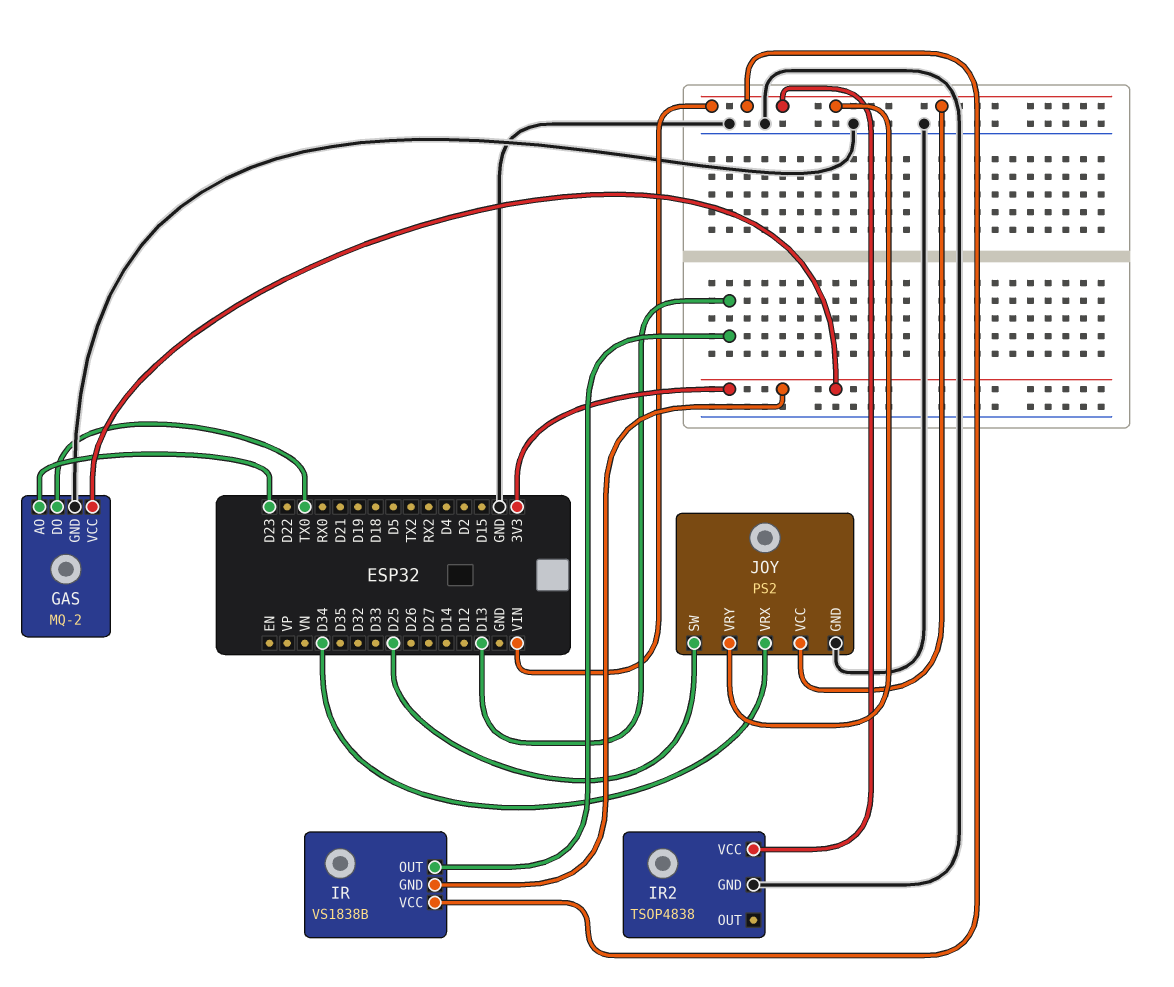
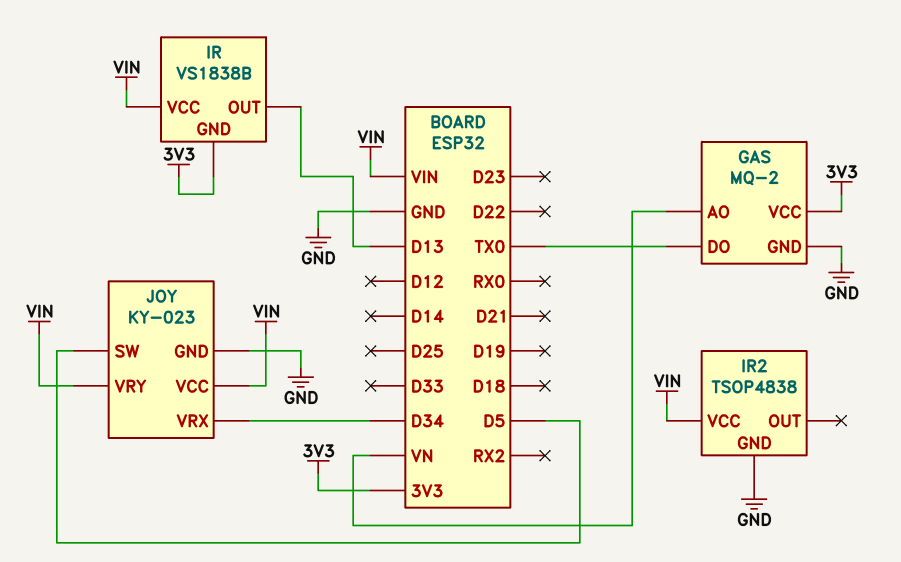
GAS pin AO: D23 -> VN
JOY: PS2 -> KY-023
JOY pin SW: D25 -> D5

